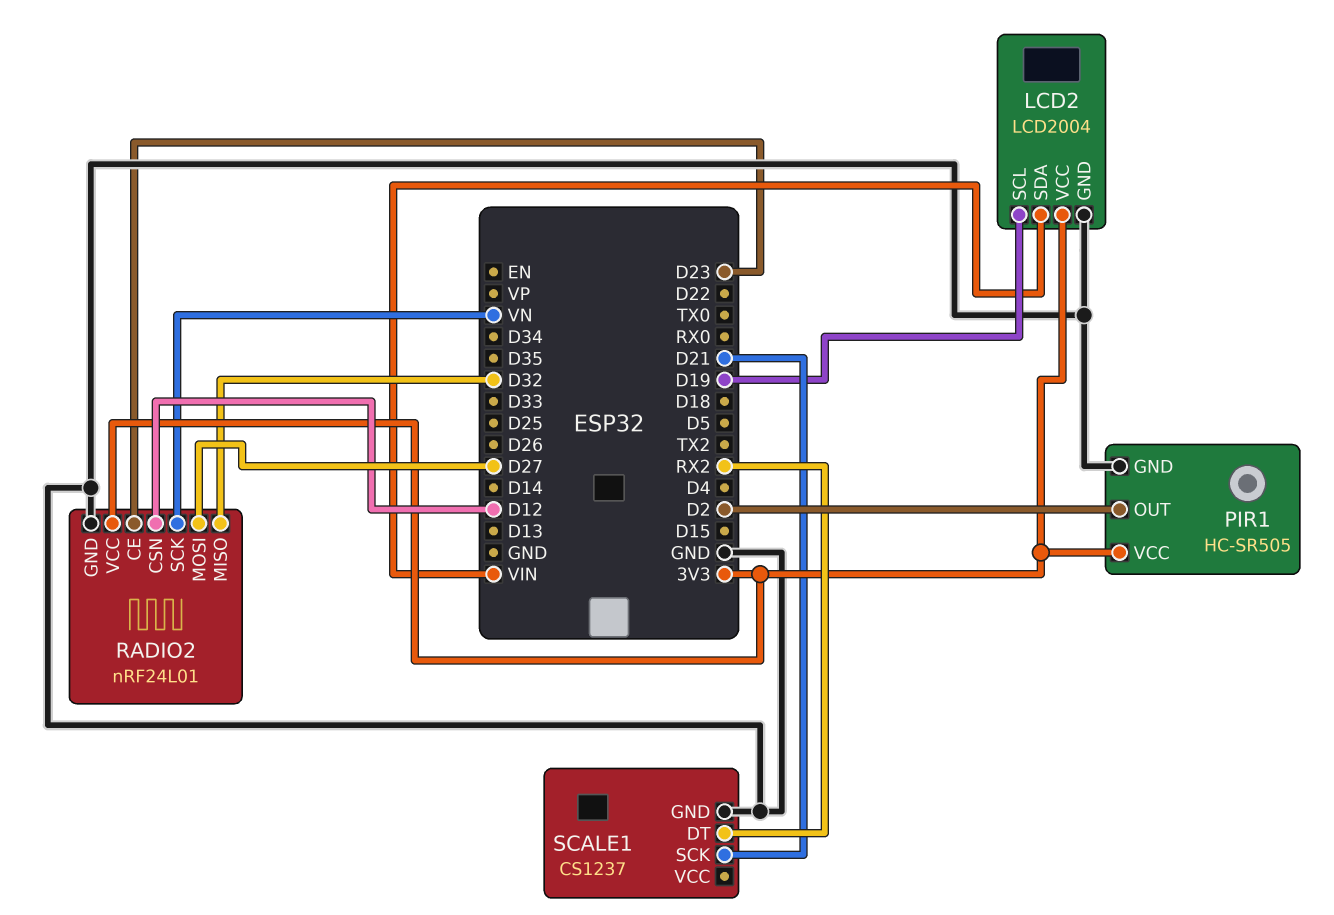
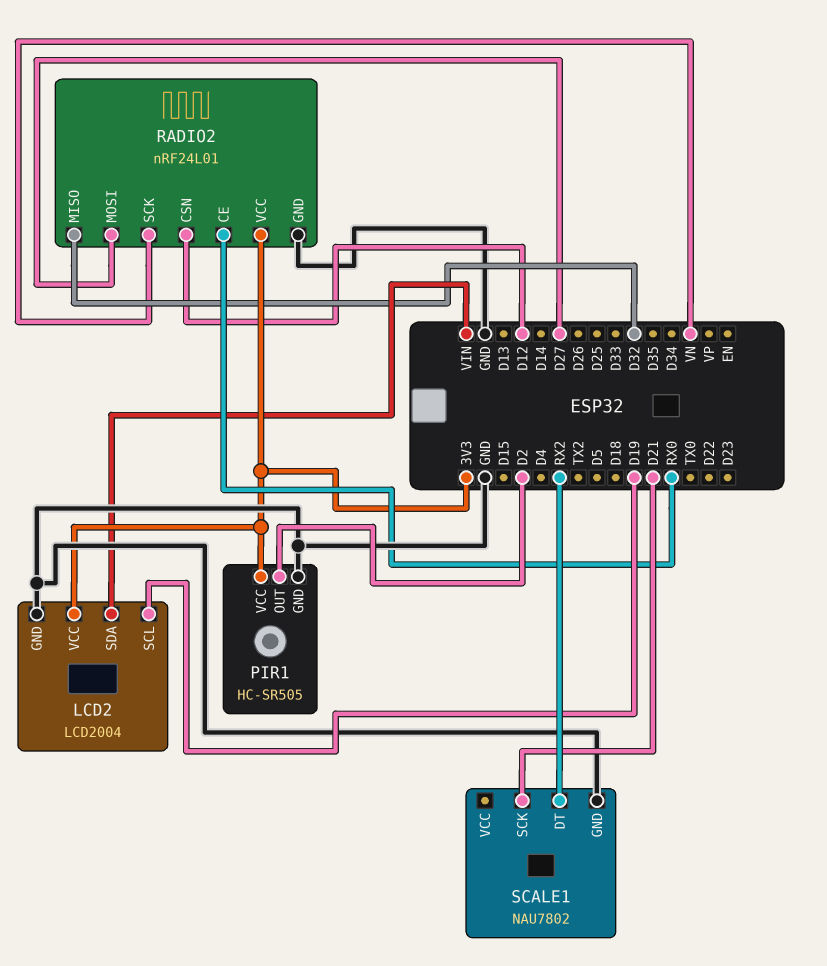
RADIO2 pin CE: D23 -> RX0
SCALE1: CS1237 -> NAU7802

